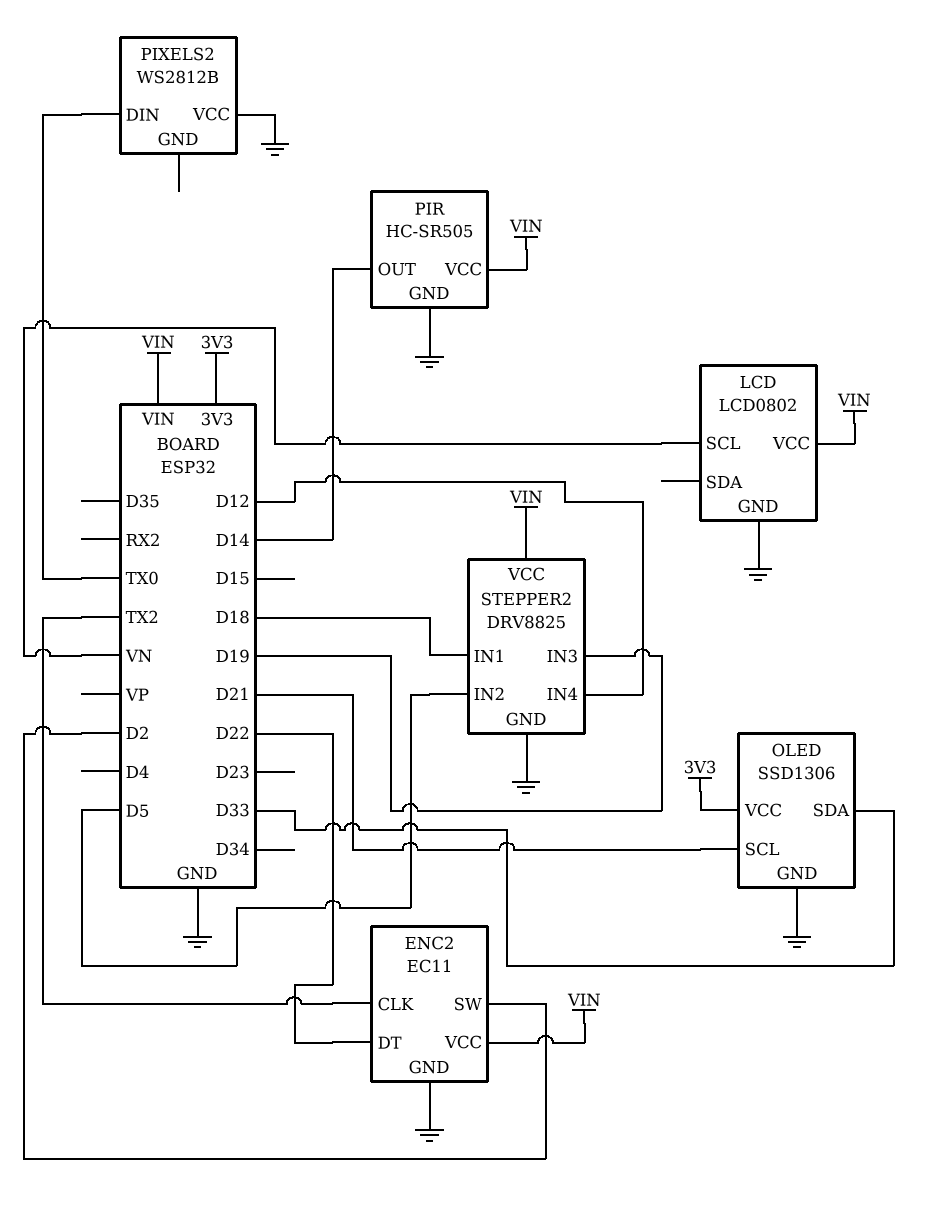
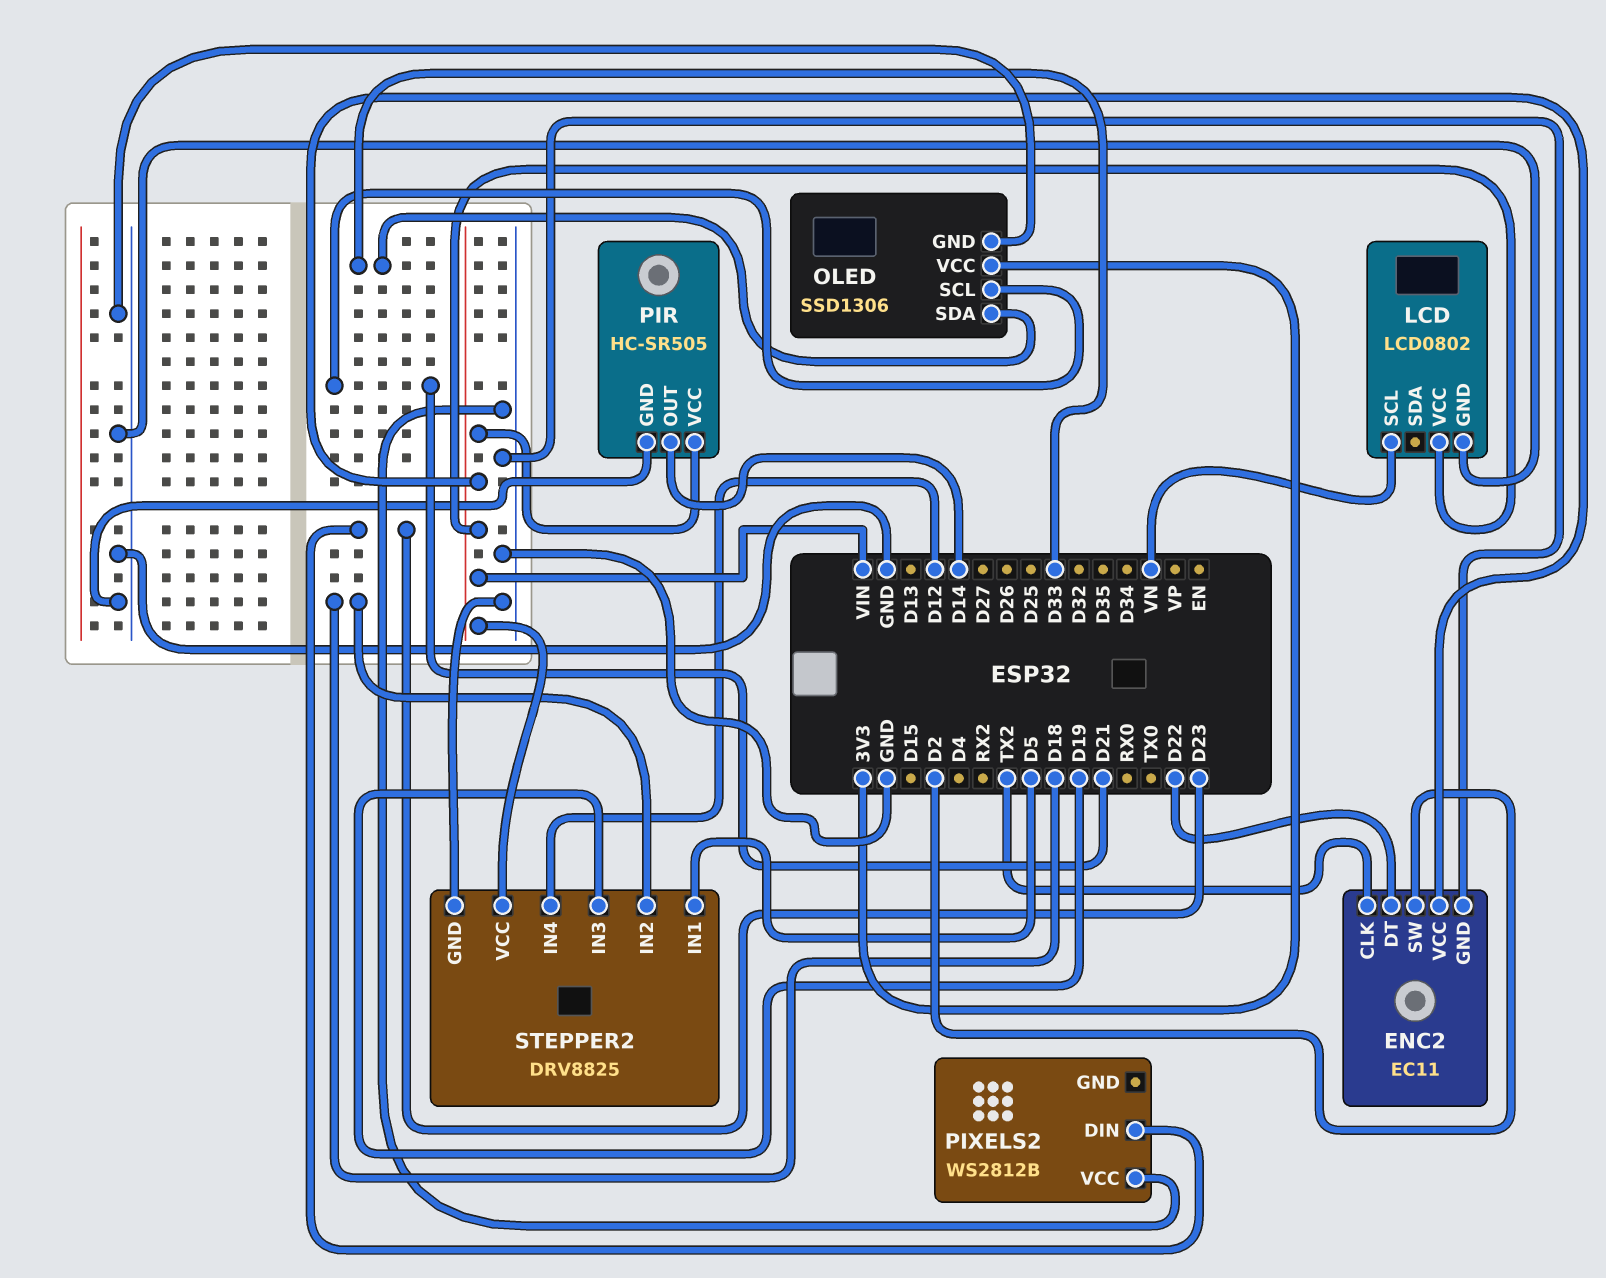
PIXELS2 pin DIN: TX0 -> D23
STEPPER2 pin IN1: D18 -> D5
STEPPER2 pin IN2: D5 -> D18

